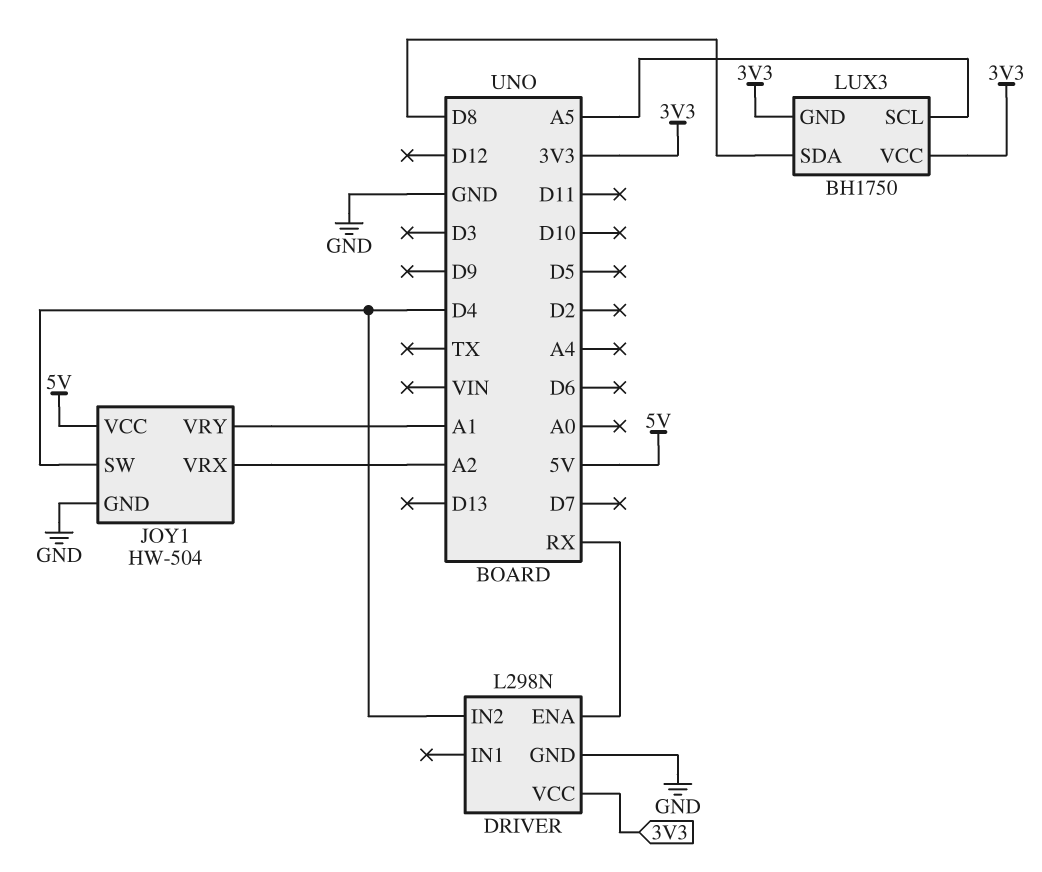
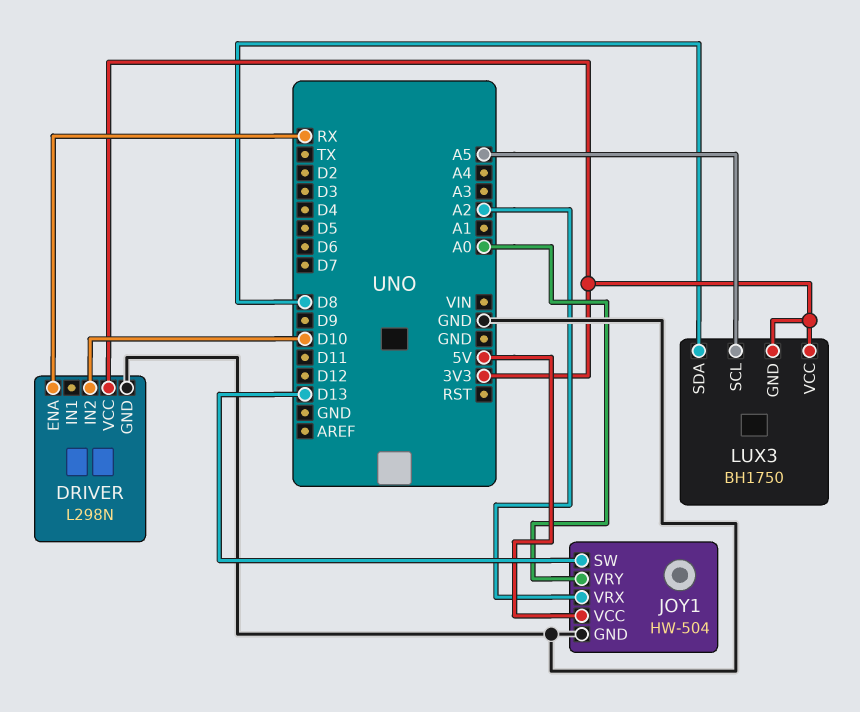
DRIVER pin IN2: D4 -> D10
JOY1 pin SW: D4 -> D13
JOY1 pin VRY: A1 -> A0

